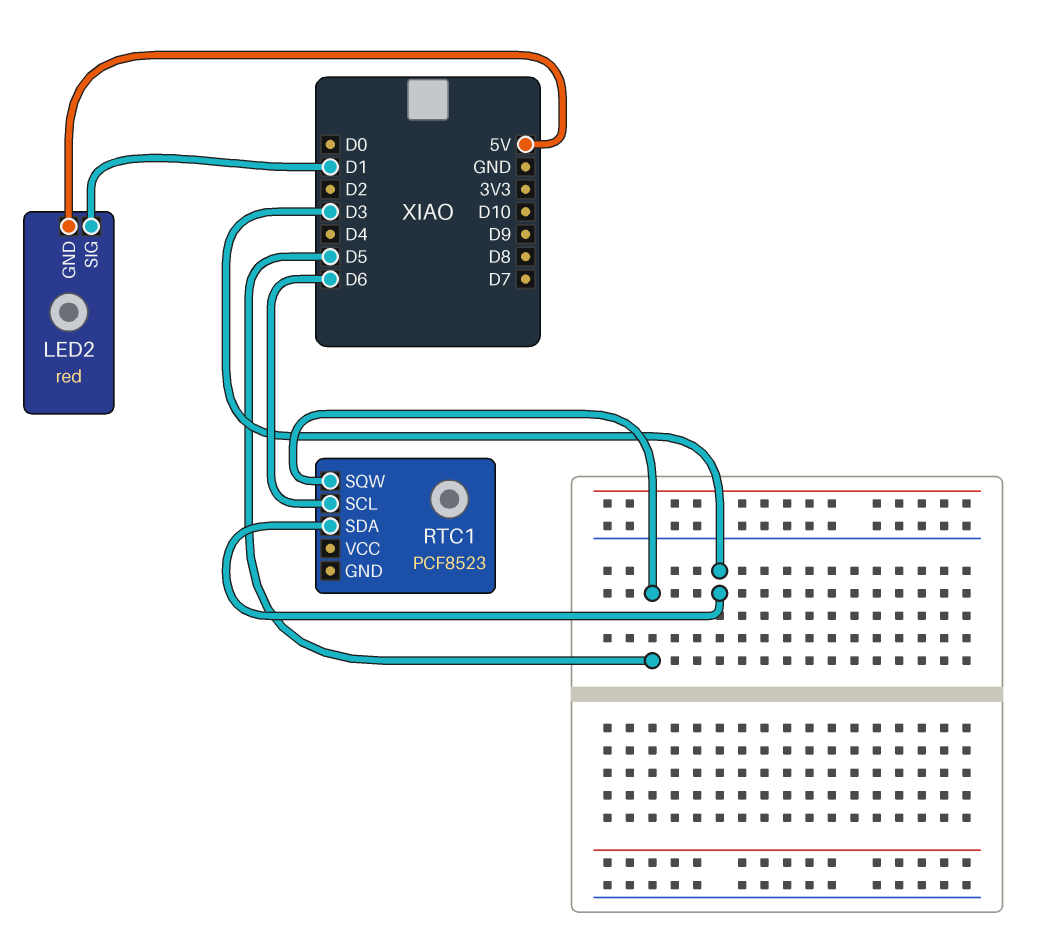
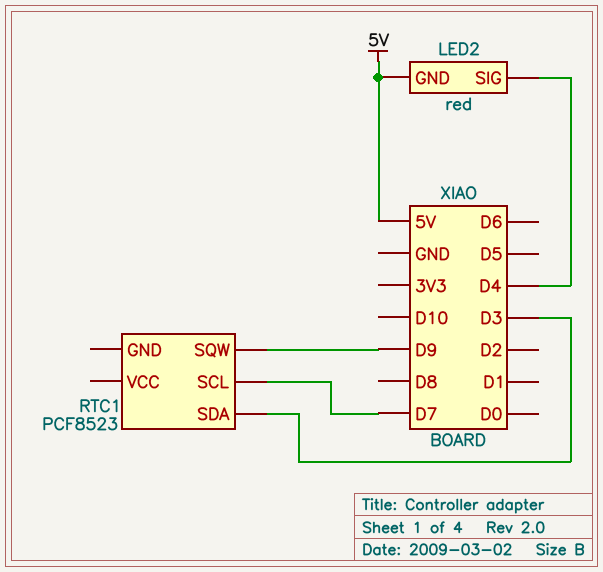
LED2 pin SIG: D1 -> D4
RTC1 pin SCL: D6 -> D7
RTC1 pin SQW: D5 -> D9

